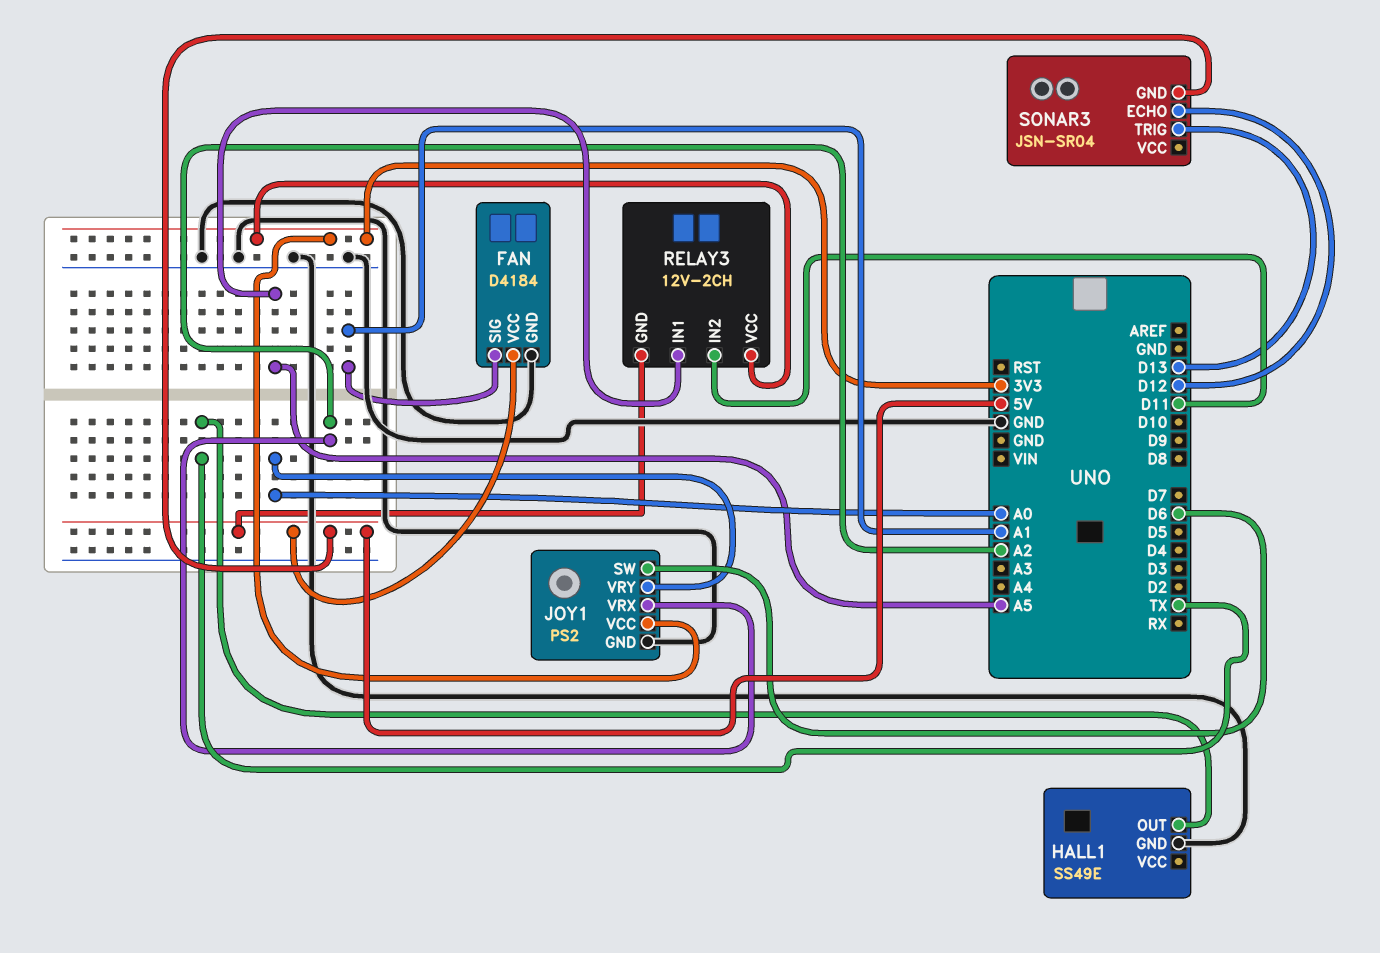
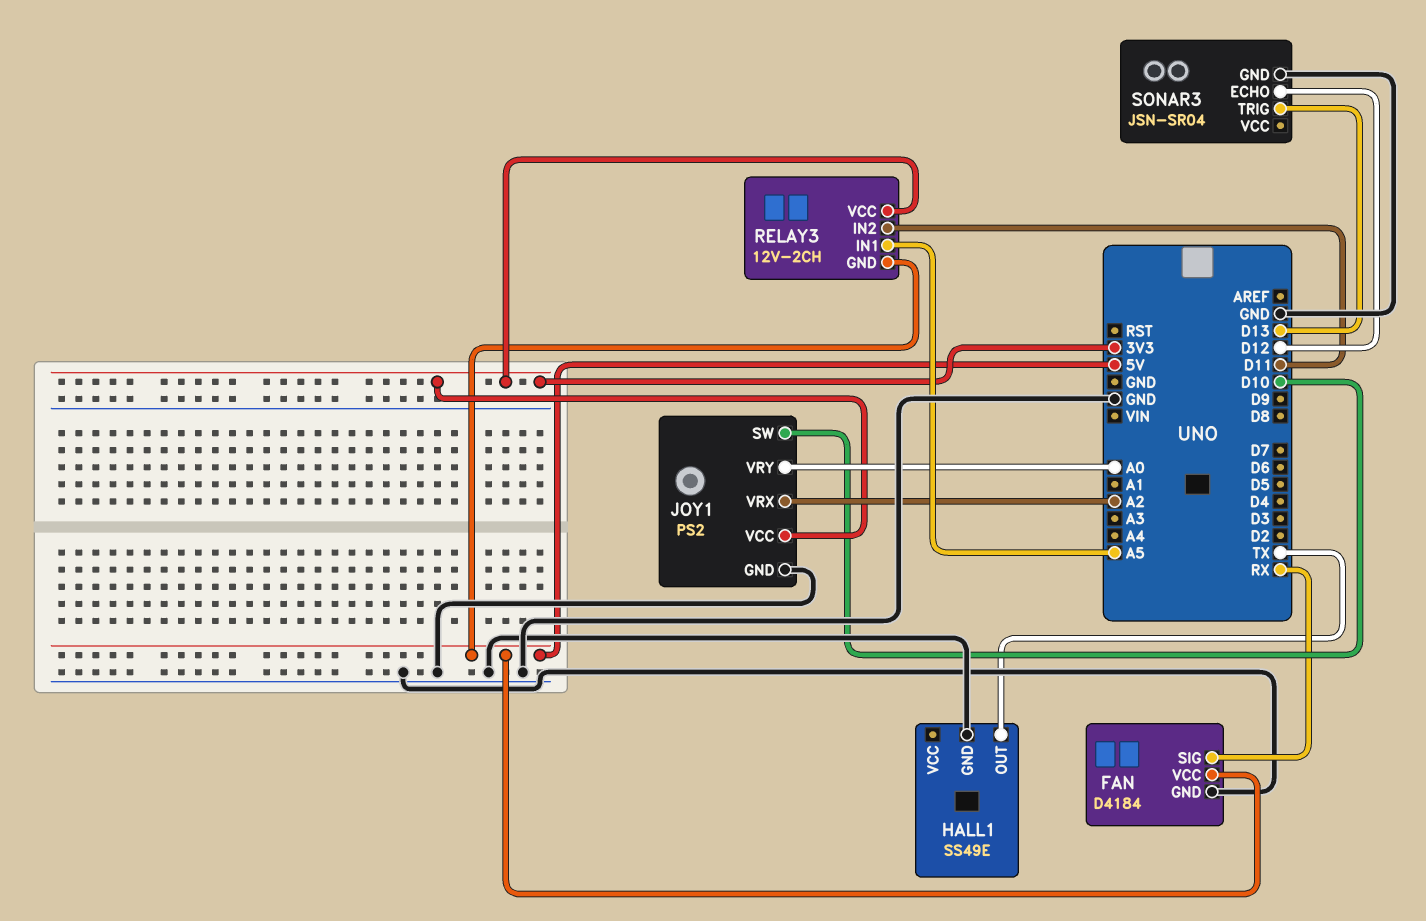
FAN pin SIG: A1 -> RX
JOY1 pin SW: D6 -> D10
SONAR3 pin GND: 5V -> GND

